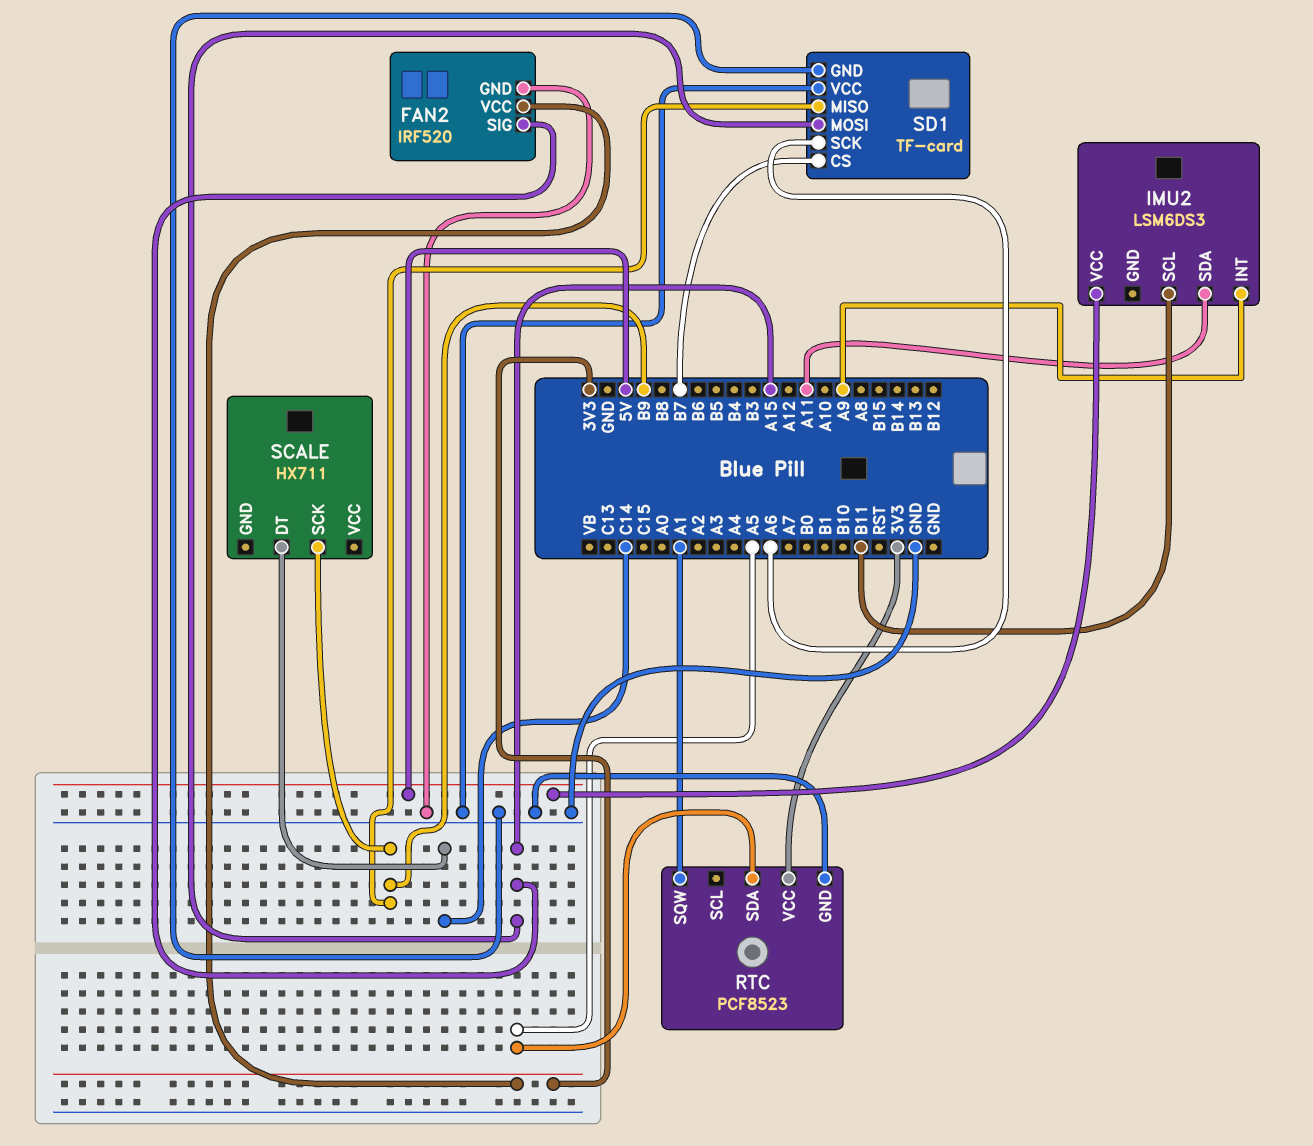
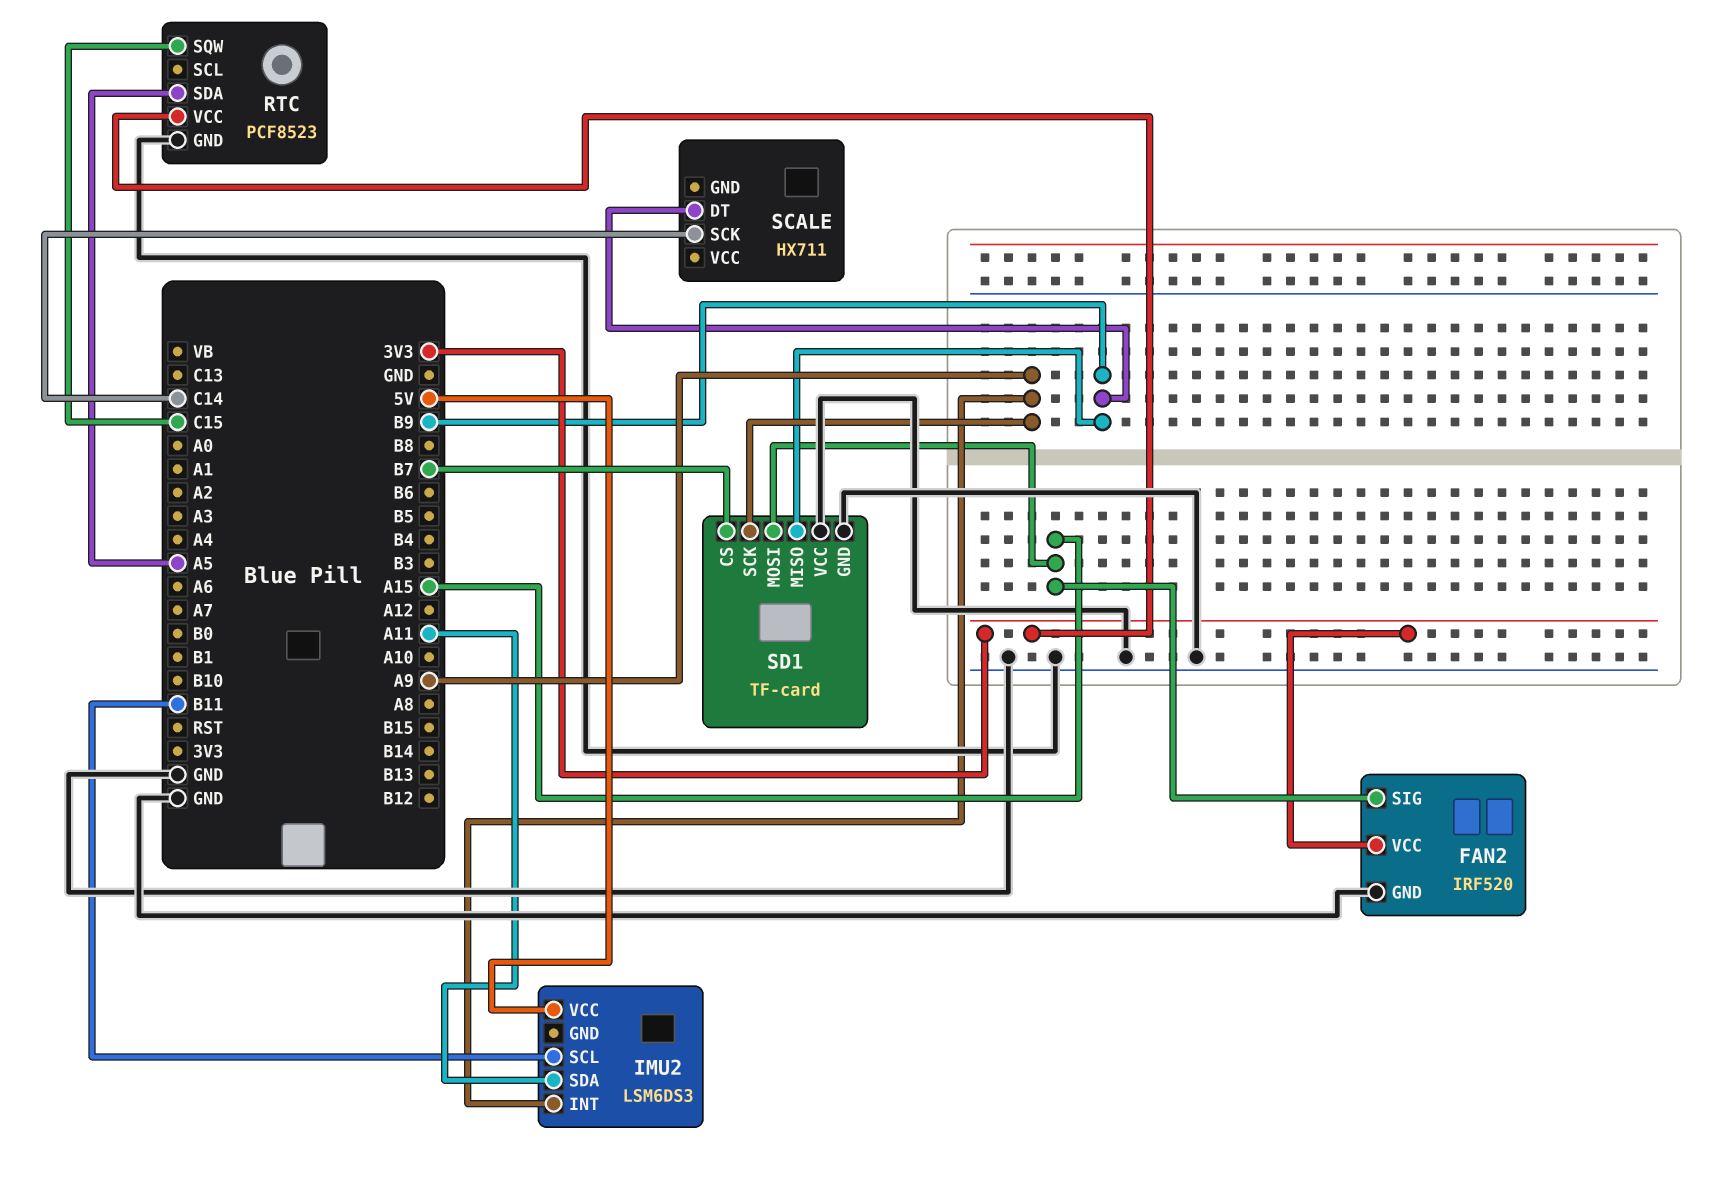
RTC pin SQW: A1 -> C15
SCALE pin DT: C14 -> B9
SCALE pin SCK: B9 -> C14
SD1 pin SCK: A6 -> A9

